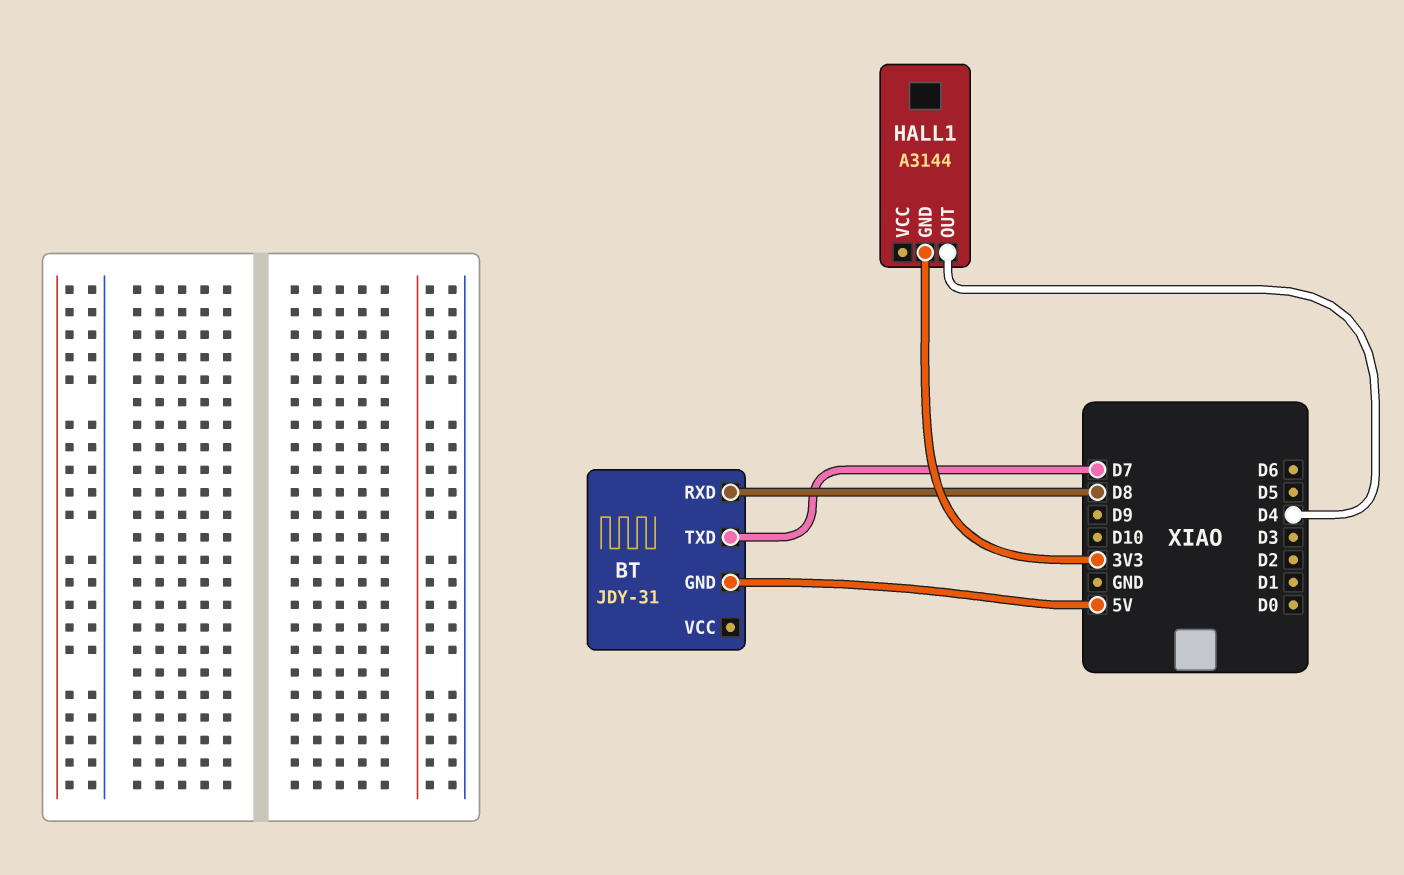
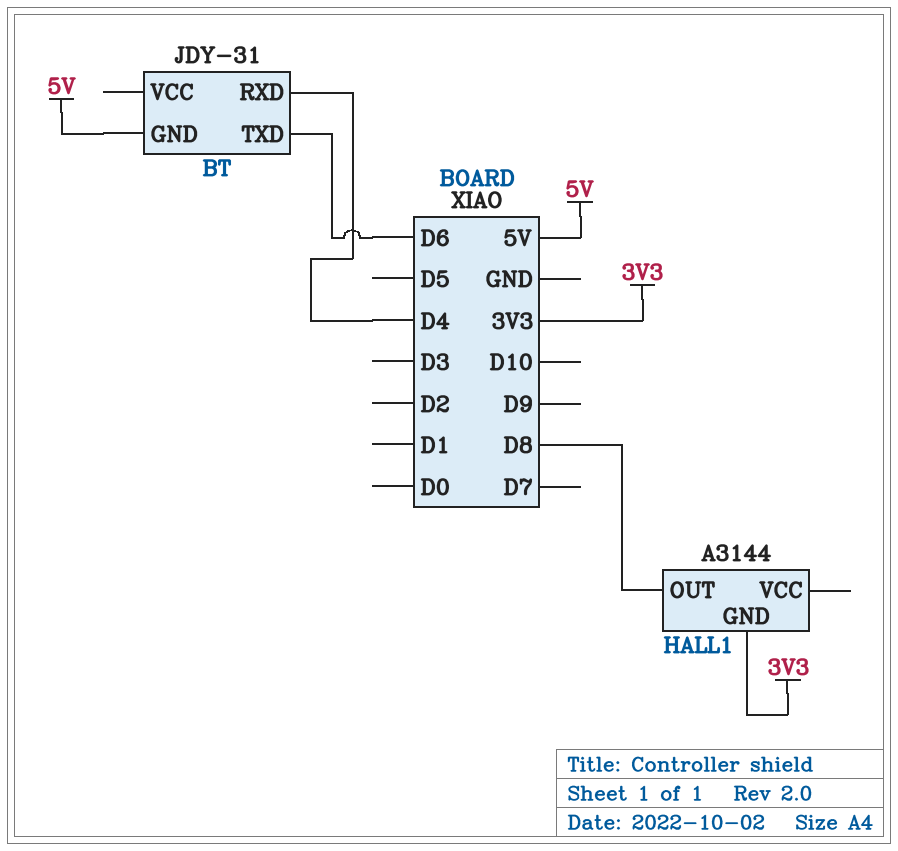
BT pin RXD: D8 -> D4
BT pin TXD: D7 -> D6
HALL1 pin OUT: D4 -> D8

